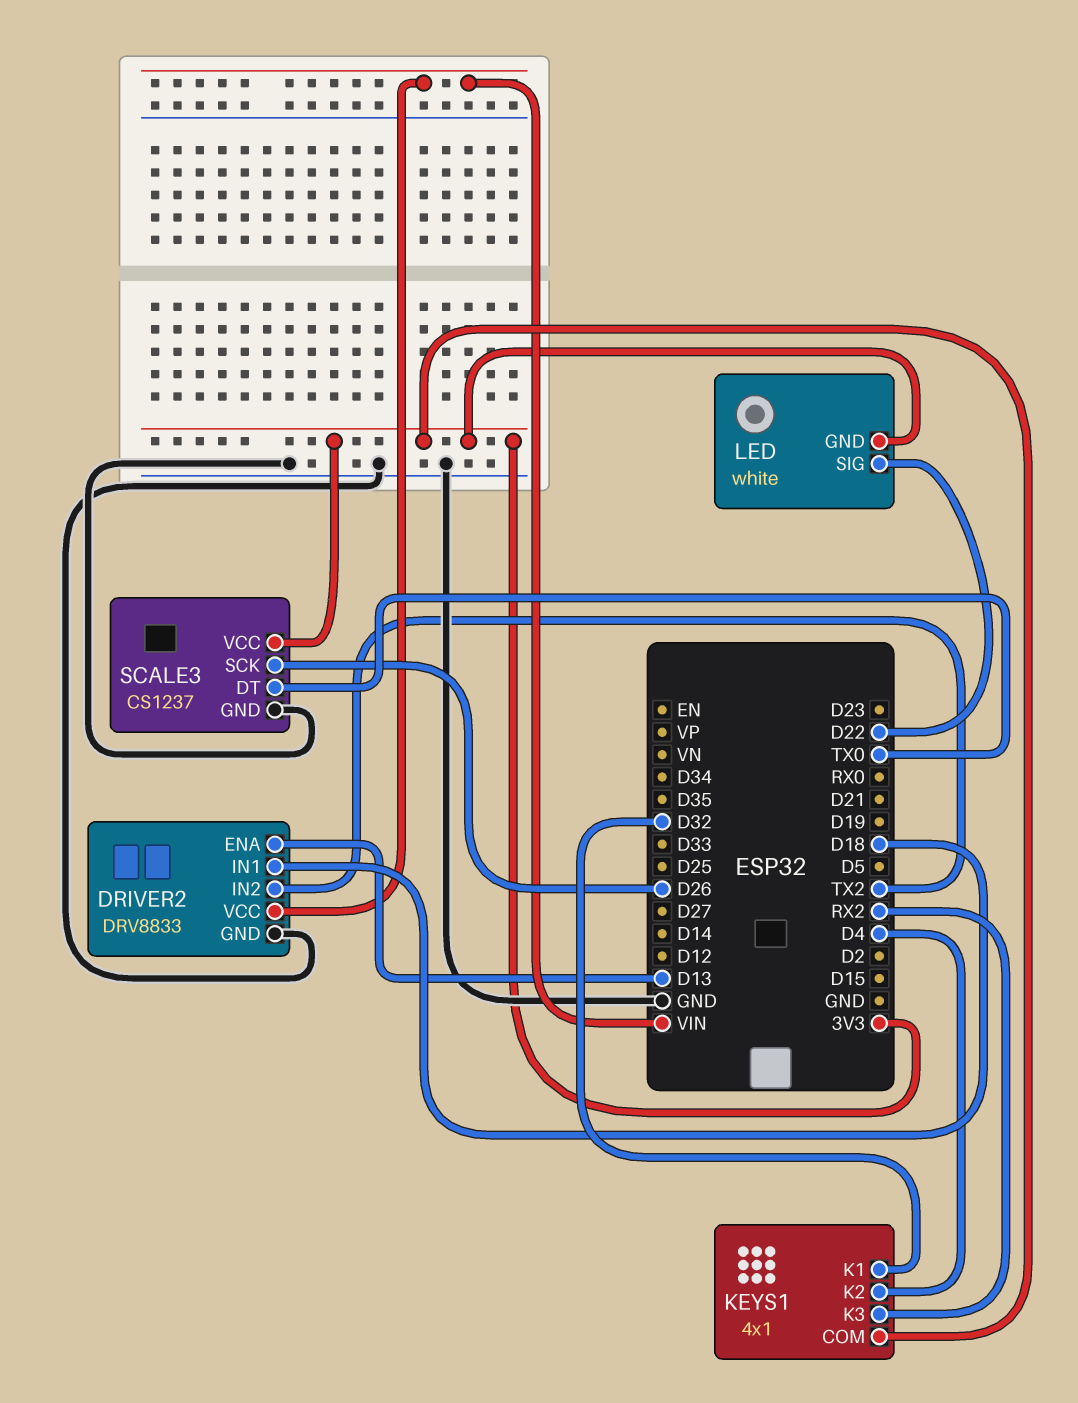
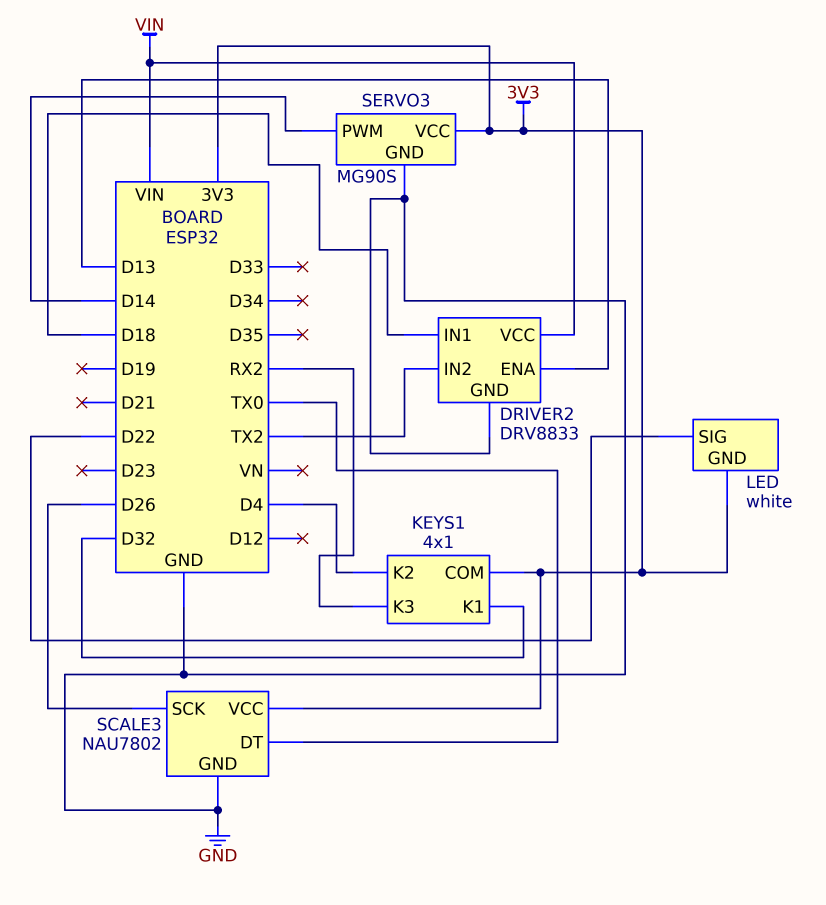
SCALE3: CS1237 -> NAU7802
SERVO3: none -> MG90S
SERVO3 pin GND: none -> GND
SERVO3 pin PWM: none -> D14
SERVO3 pin VCC: none -> 3V3

